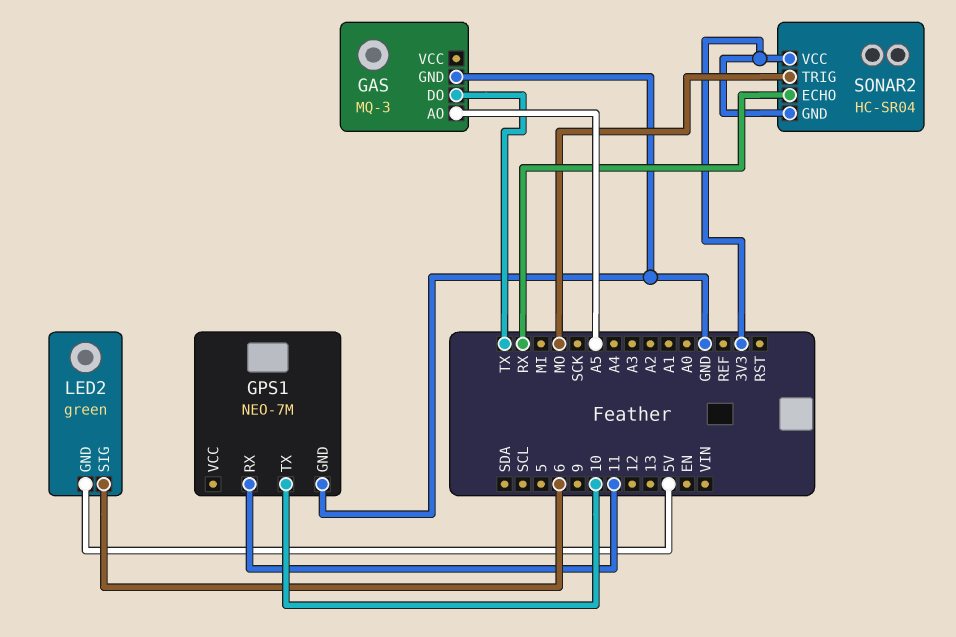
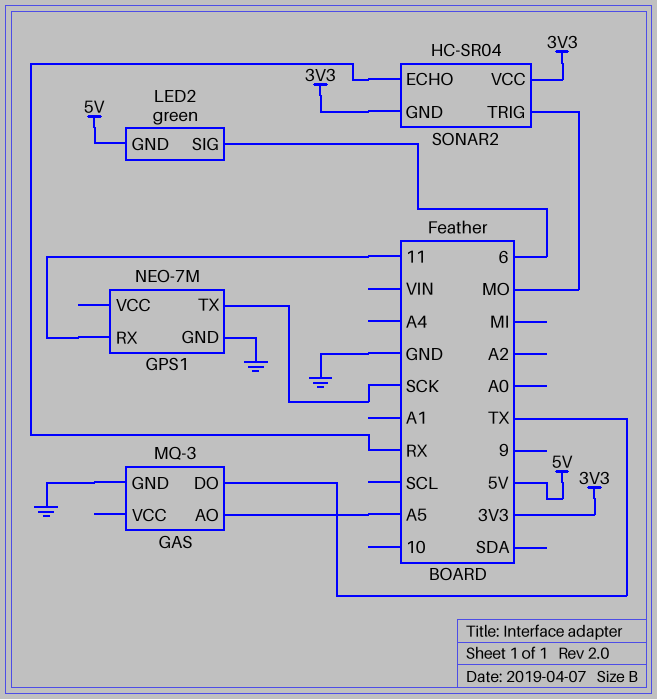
GPS1 pin TX: 10 -> SCK

